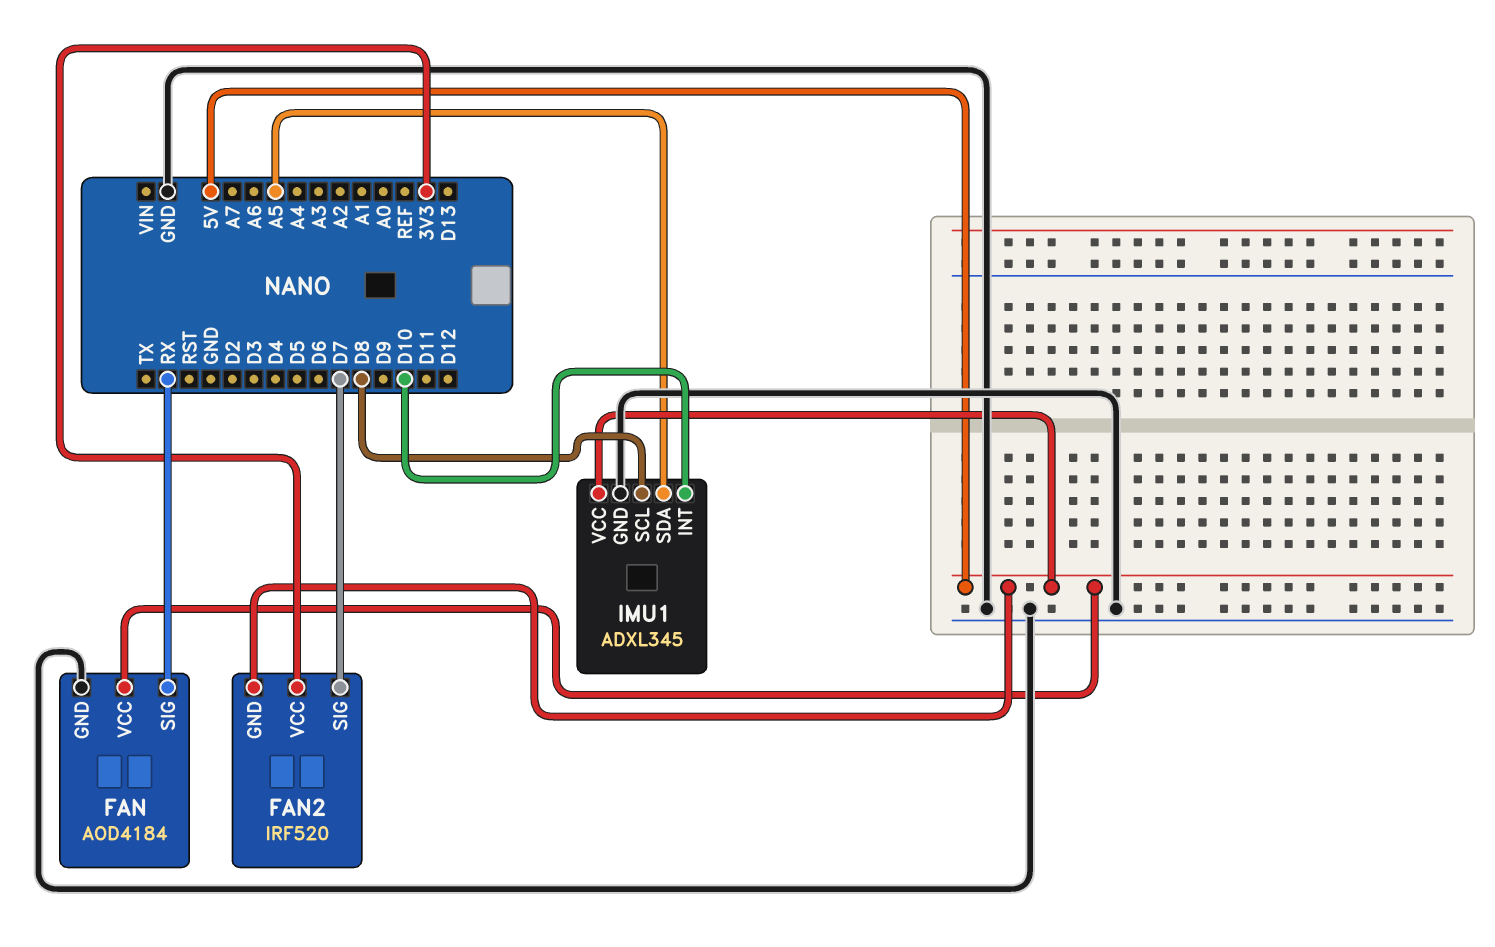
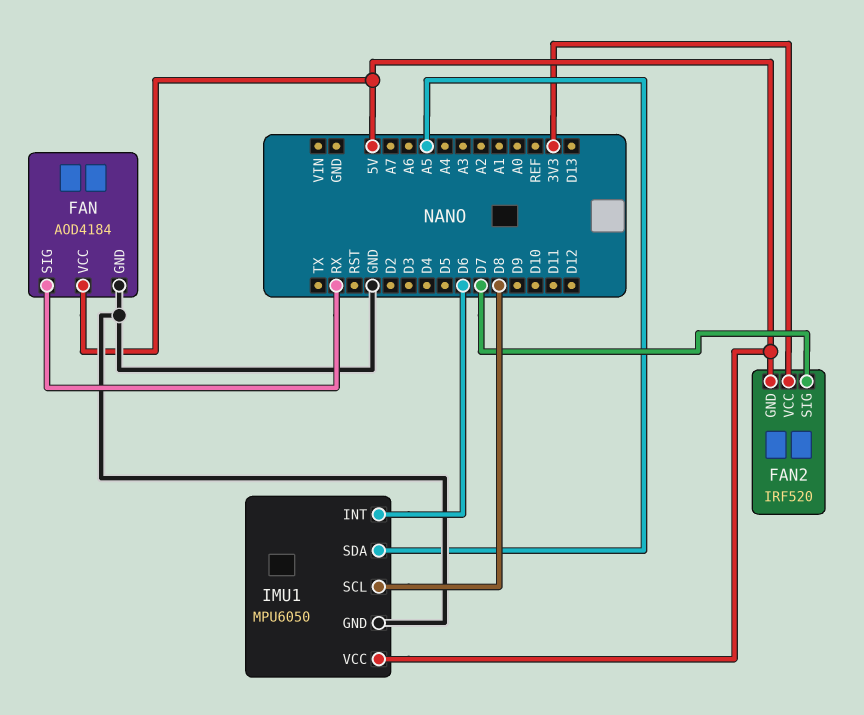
IMU1: ADXL345 -> MPU6050
IMU1 pin INT: D10 -> D6

